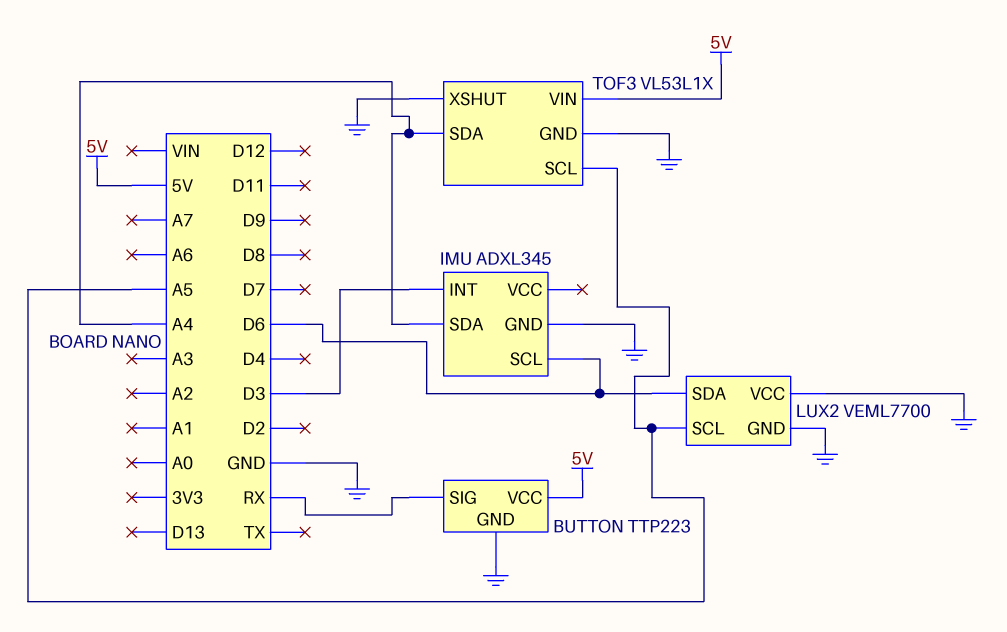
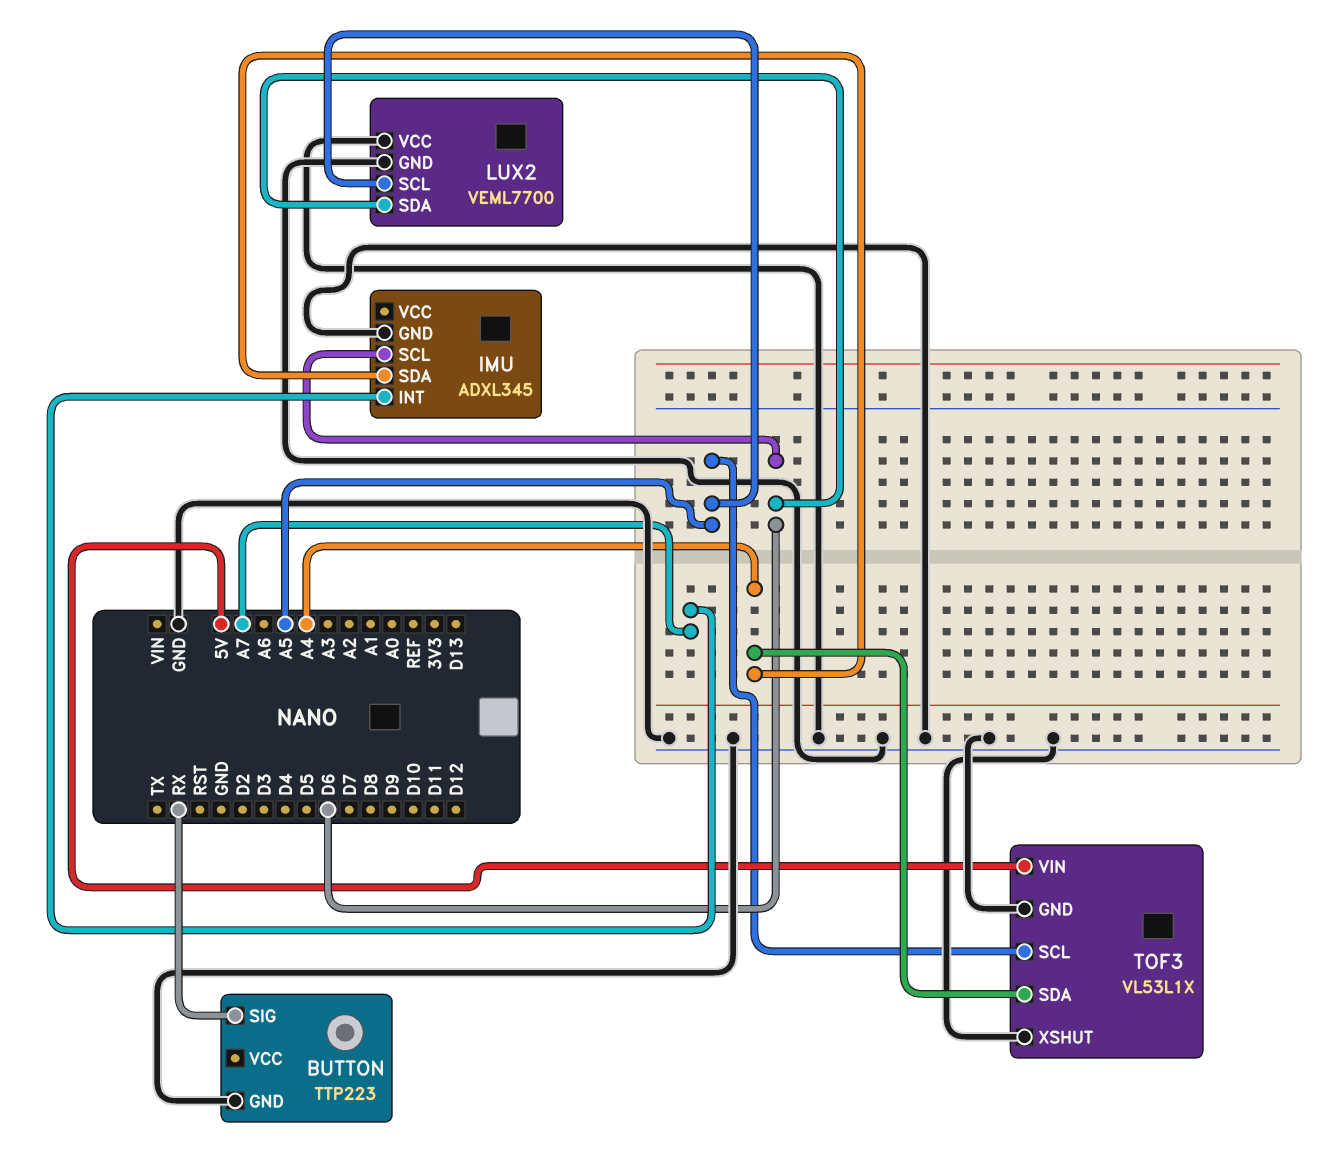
BUTTON pin VCC: 5V -> none
IMU pin INT: D3 -> A7

